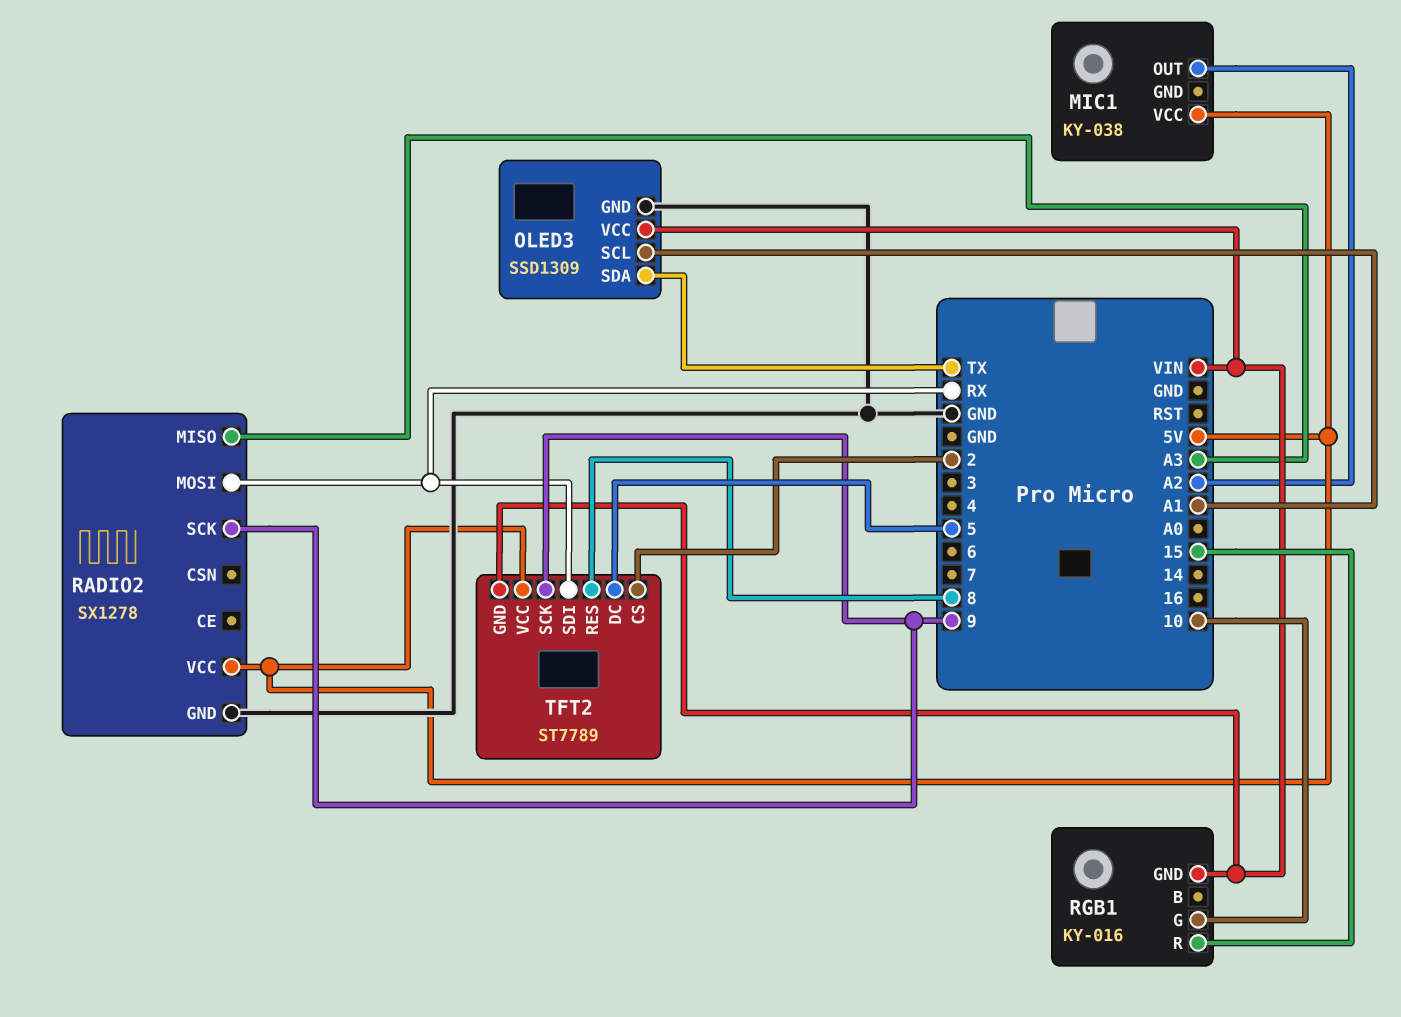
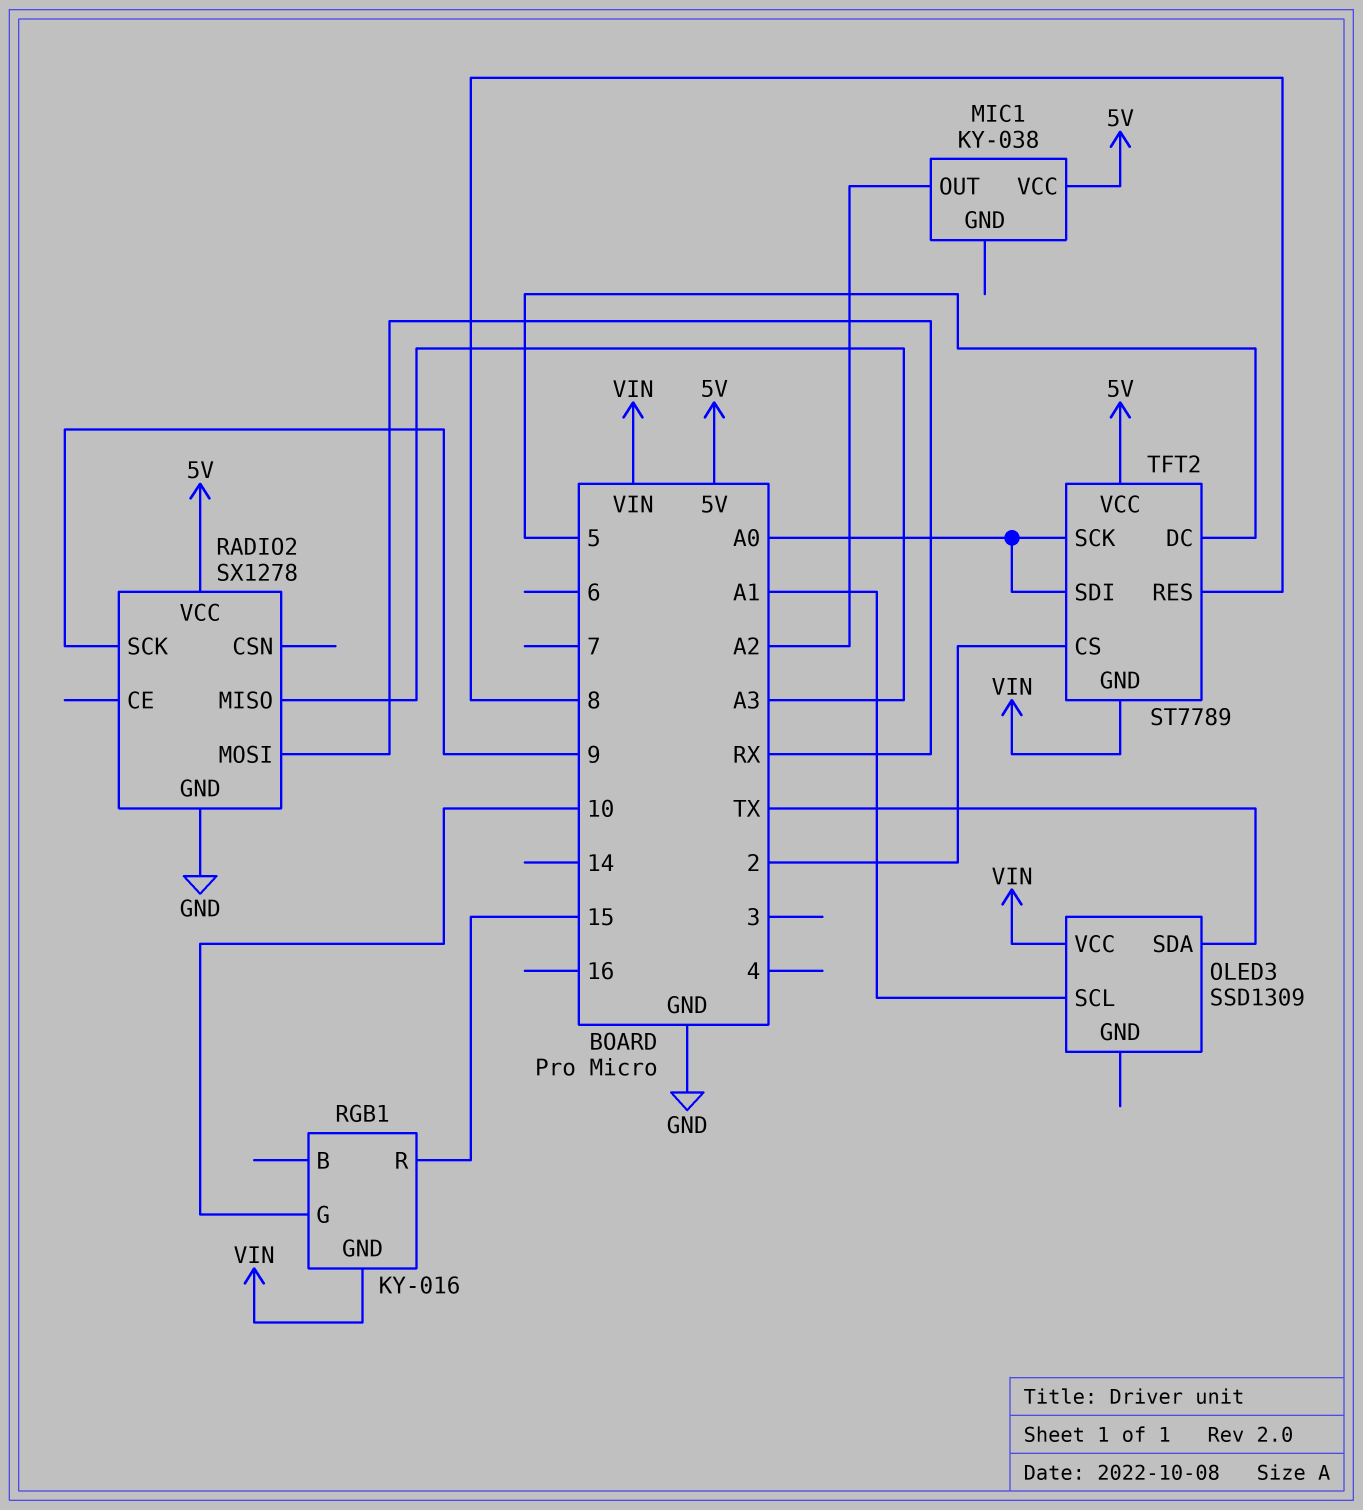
OLED3 pin GND: GND -> none
TFT2 pin SCK: 9 -> A0
TFT2 pin SDI: RX -> A0

